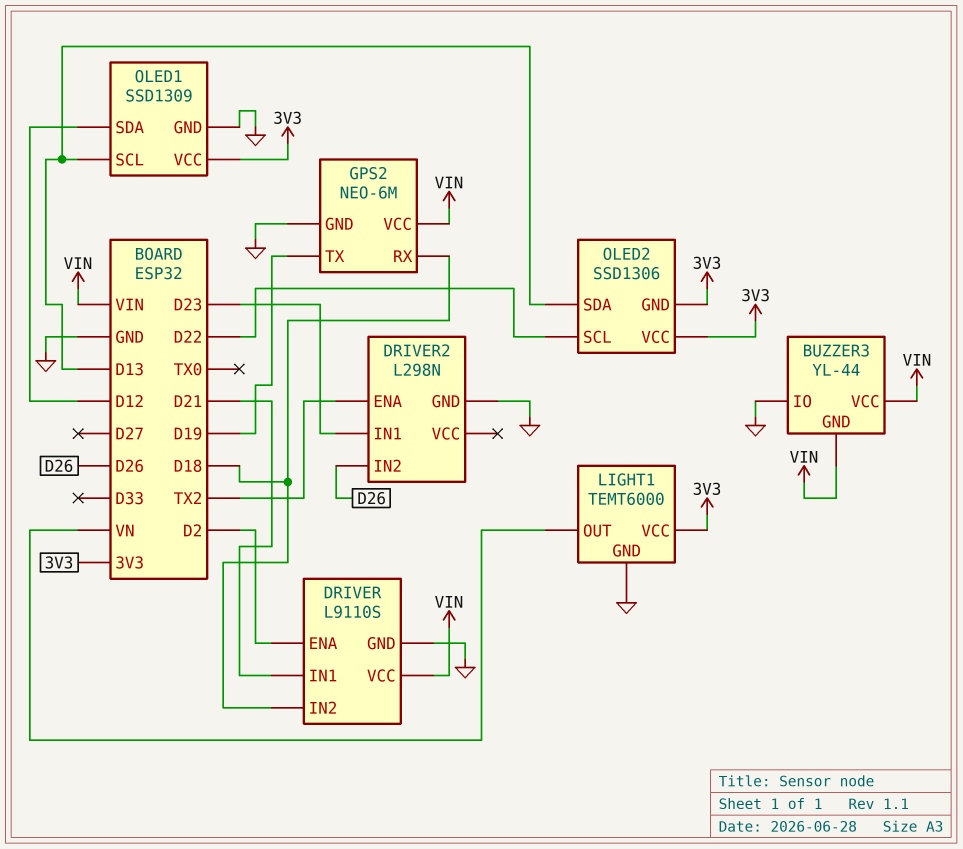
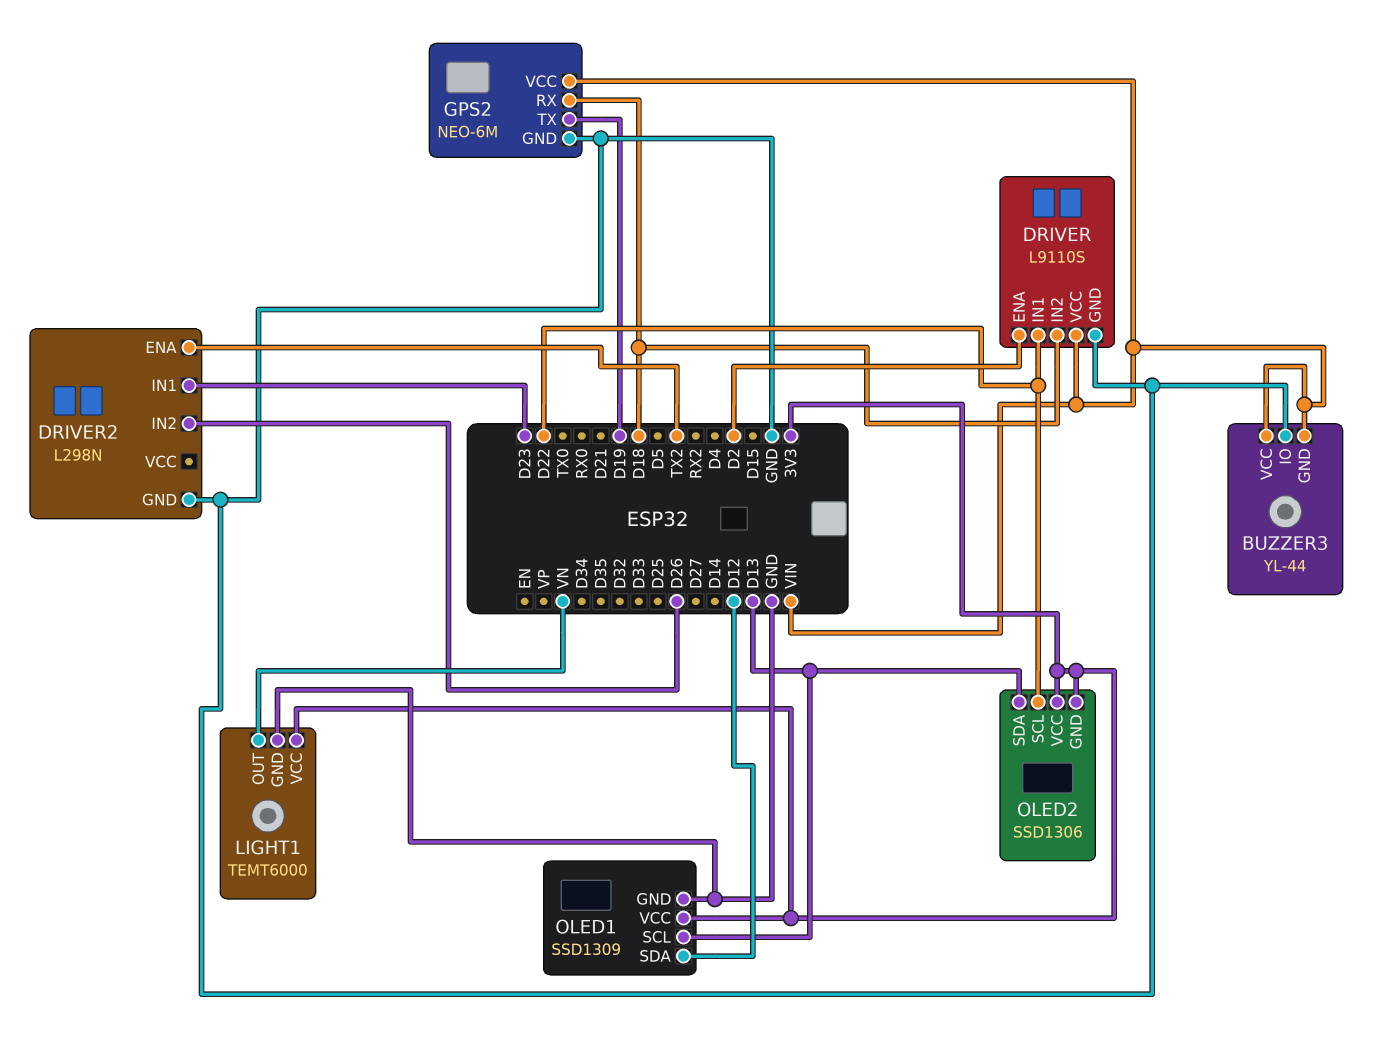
DRIVER pin IN1: D21 -> D22

